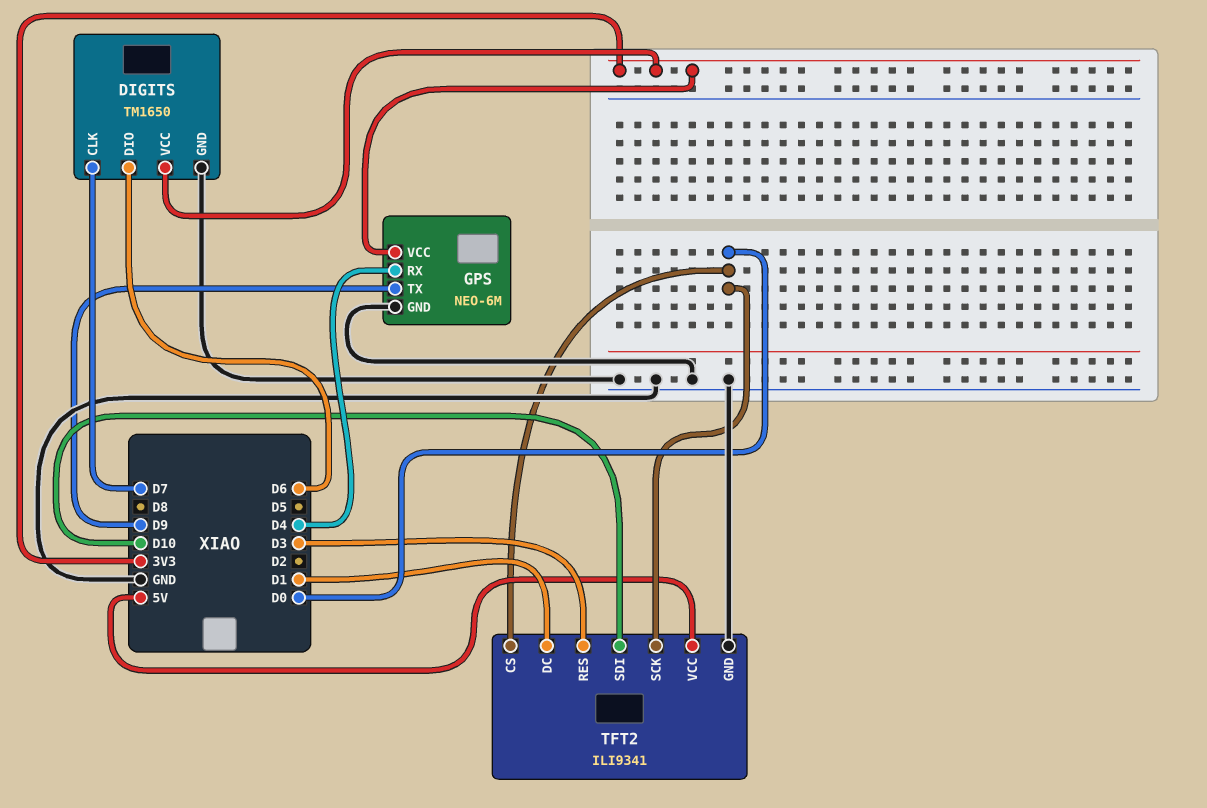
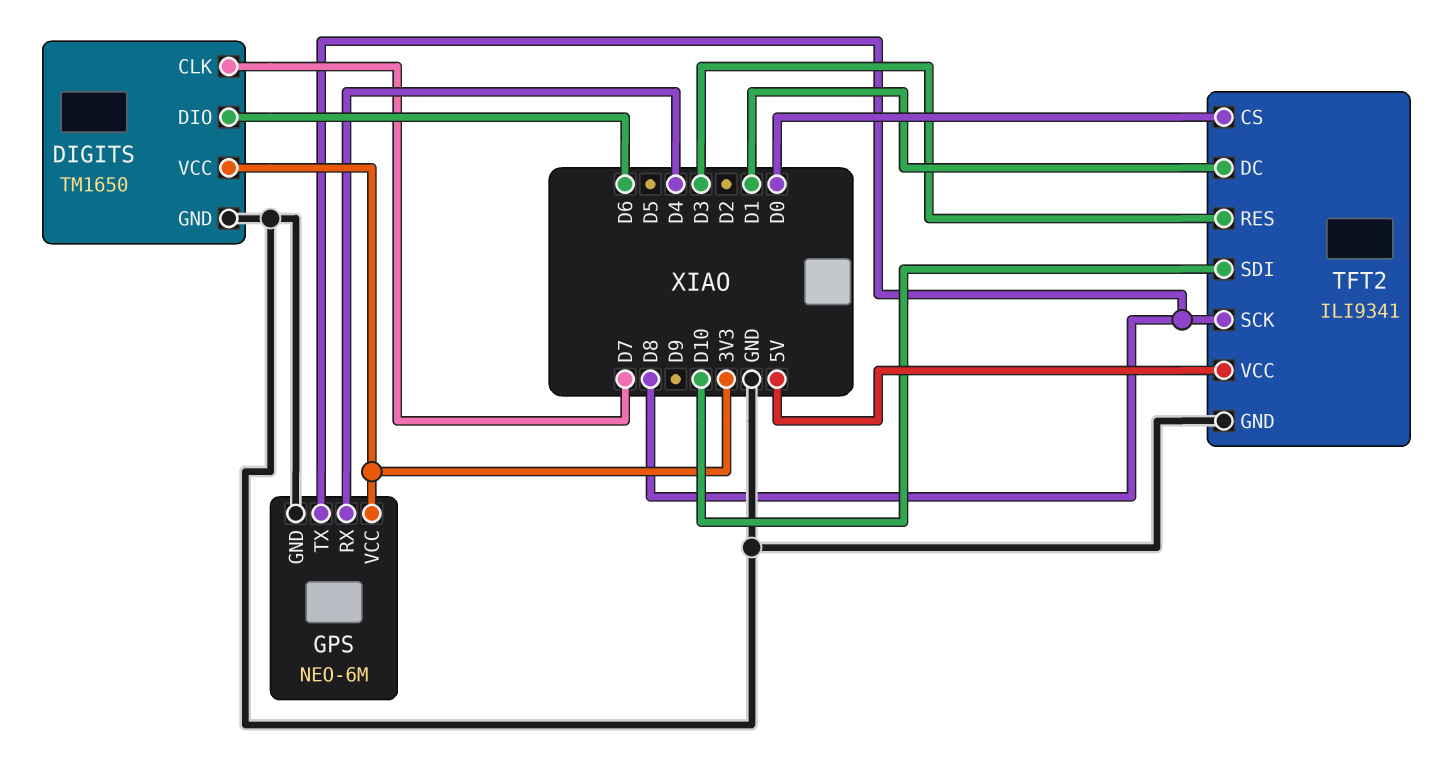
GPS pin TX: D9 -> D8
TFT2 pin SCK: D0 -> D8

